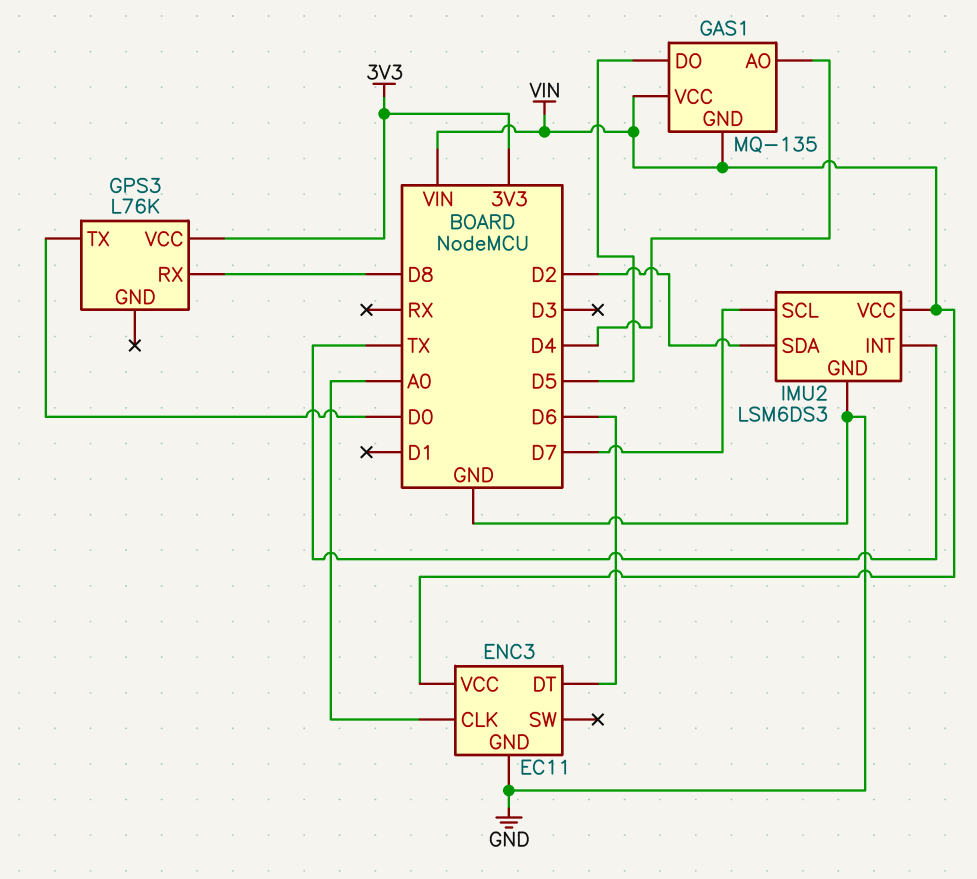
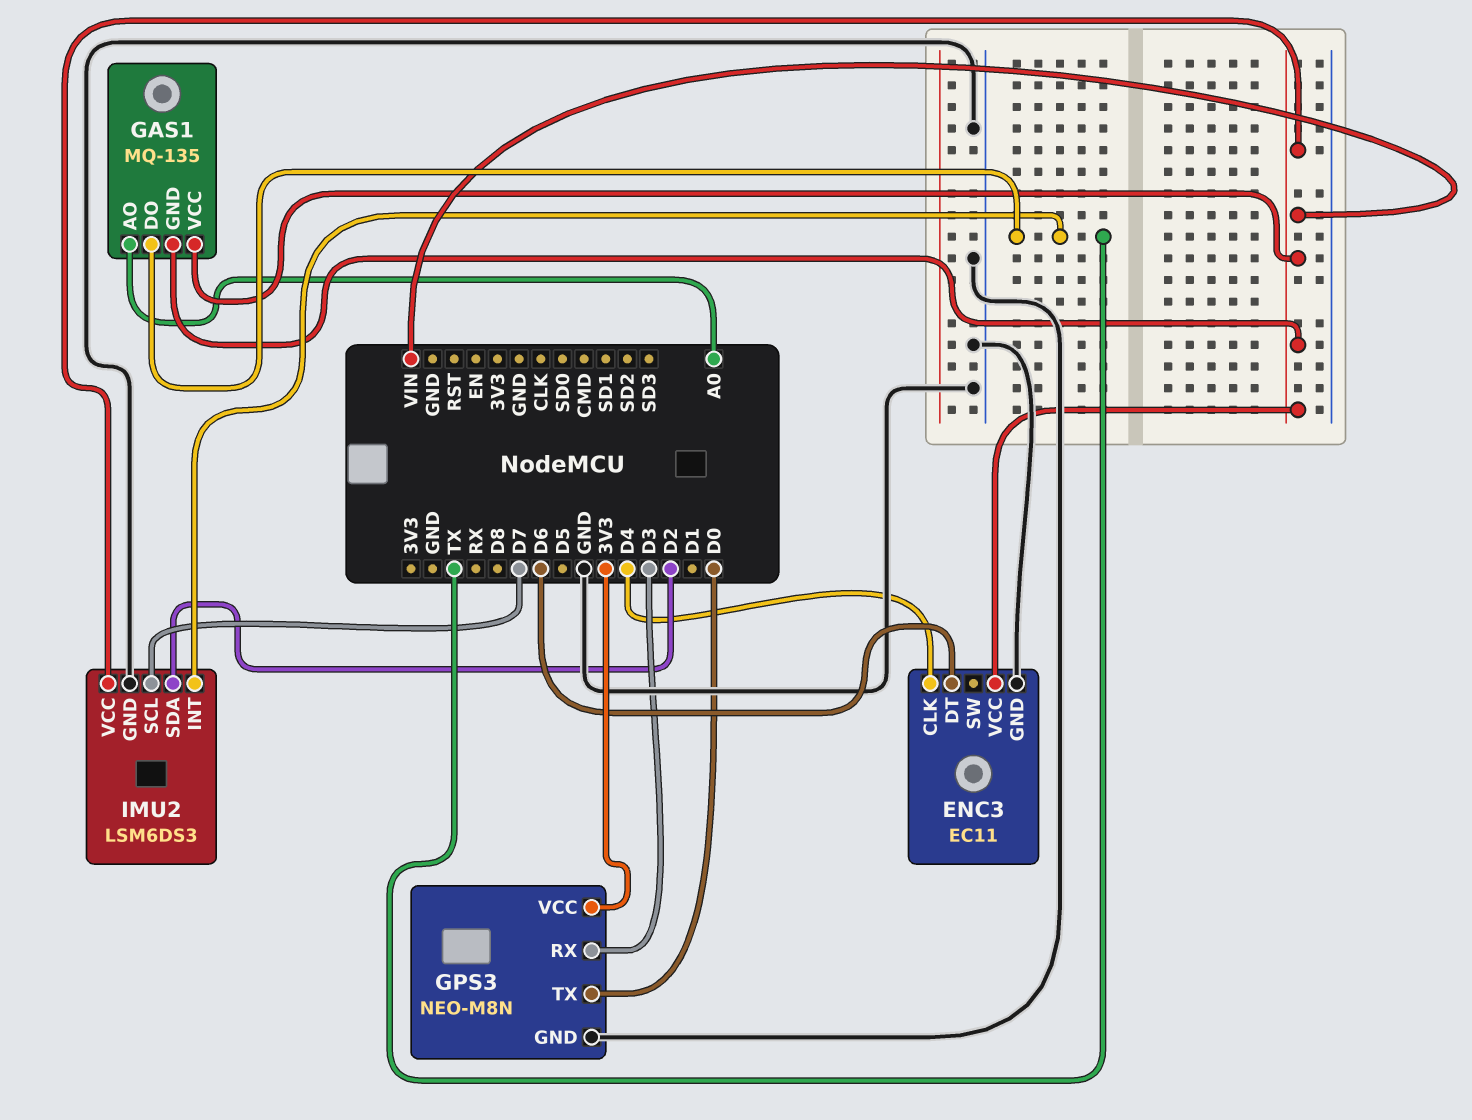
ENC3 pin CLK: A0 -> D4
GAS1 pin AO: D4 -> A0
GAS1 pin DO: D5 -> TX
GPS3: L76K -> NEO-M8N
GPS3 pin GND: none -> GND
GPS3 pin RX: D8 -> D3

